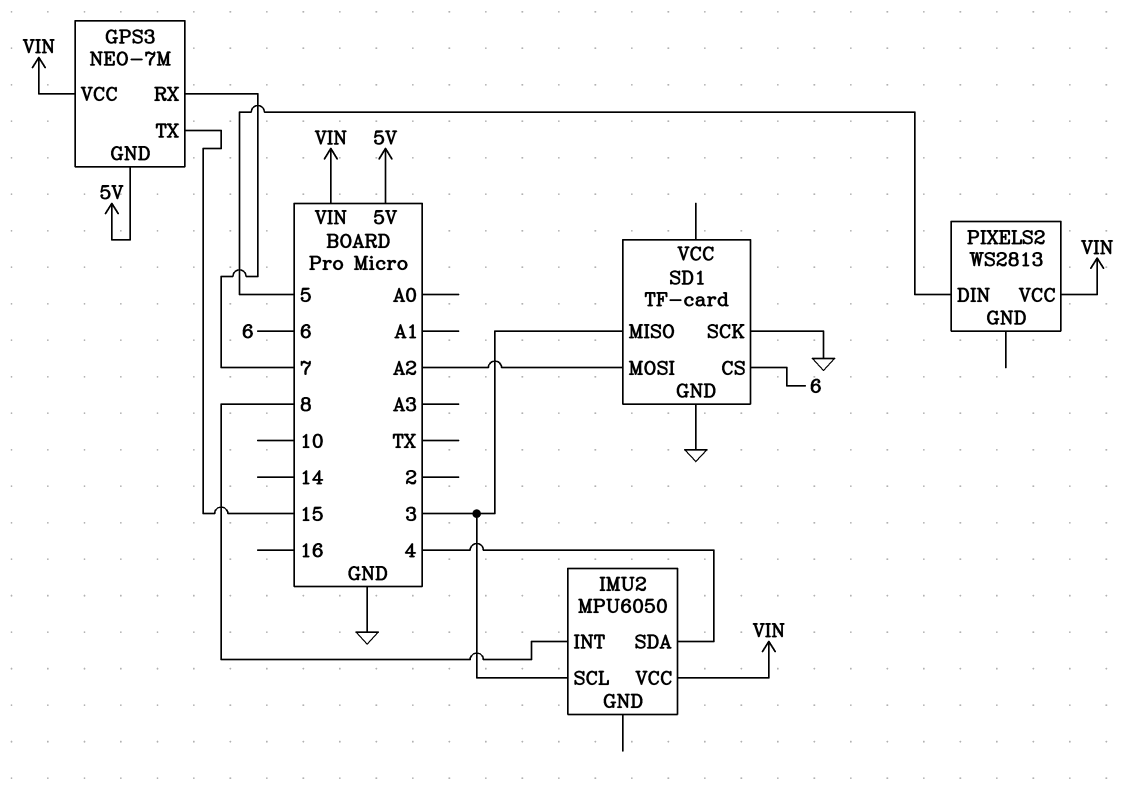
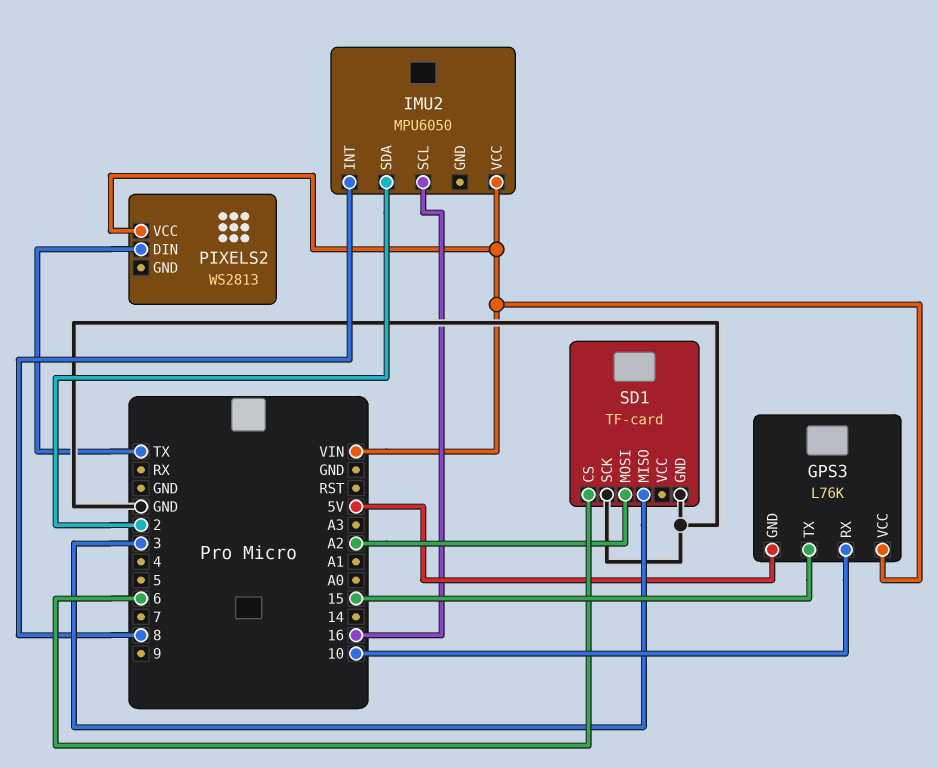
GPS3: NEO-7M -> L76K
GPS3 pin RX: 7 -> 10
IMU2 pin SCL: 3 -> 16
IMU2 pin SDA: 4 -> 2
PIXELS2 pin DIN: 5 -> TX

